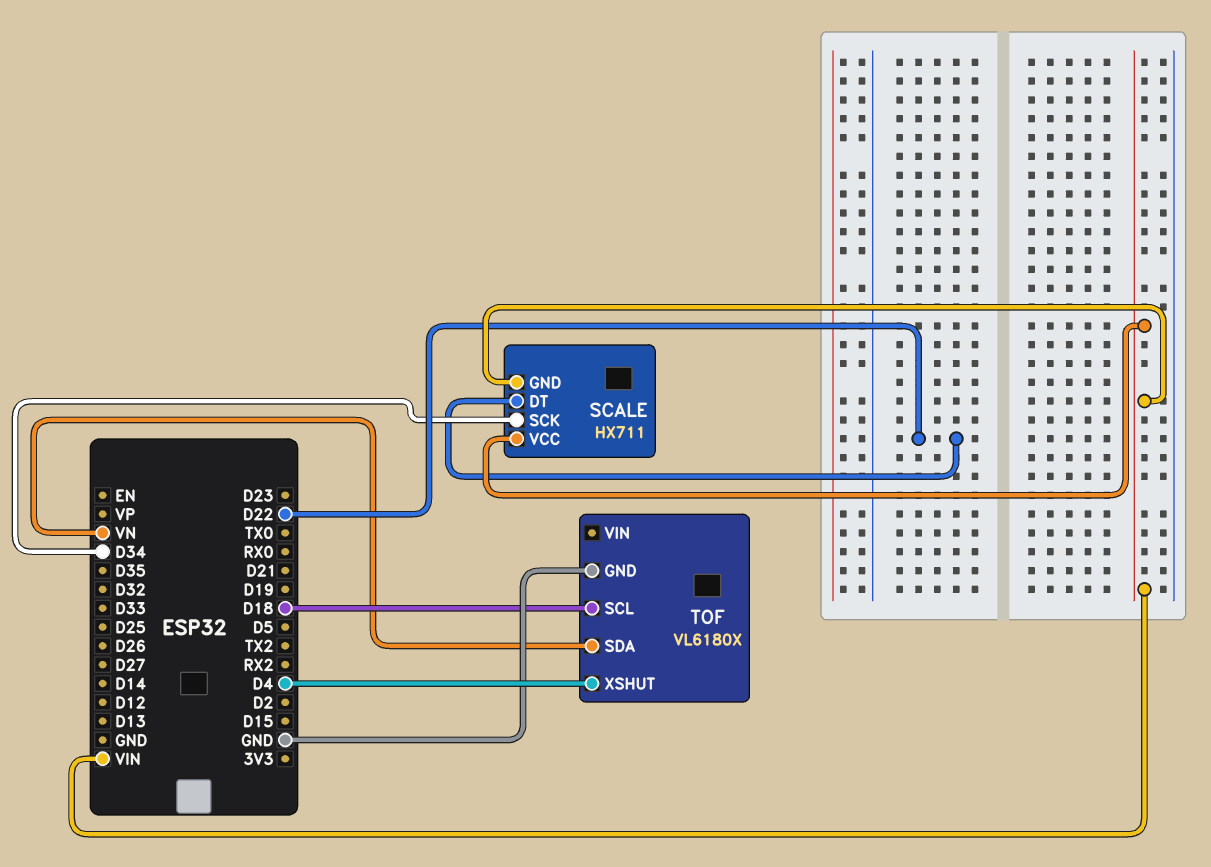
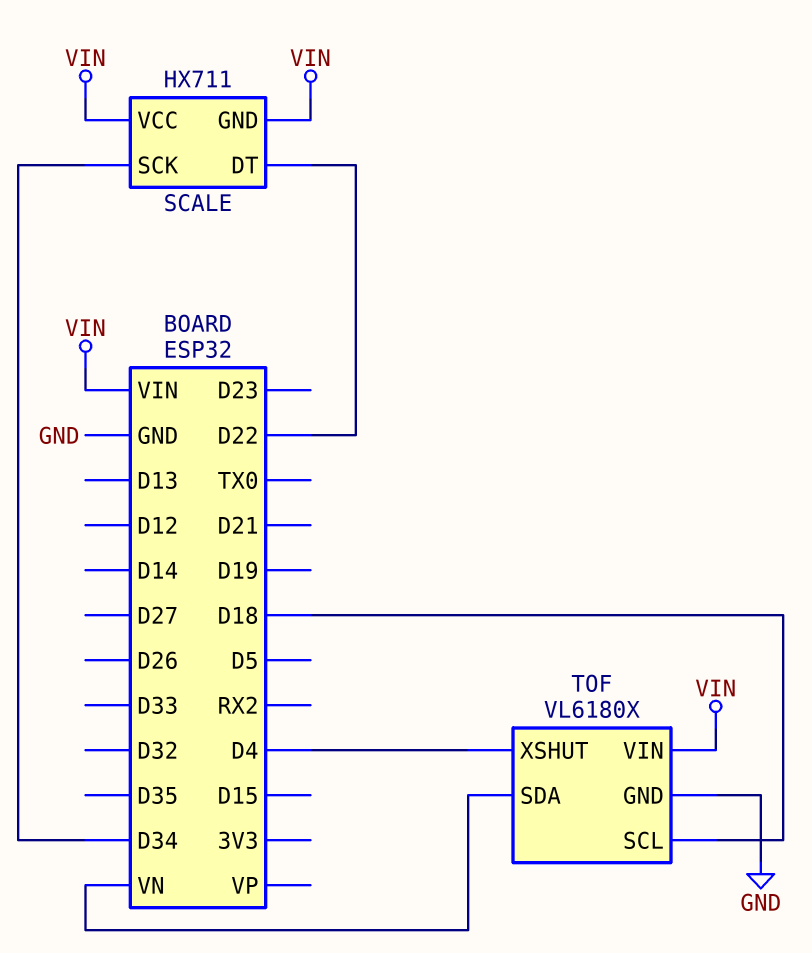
TOF pin VIN: none -> VIN

